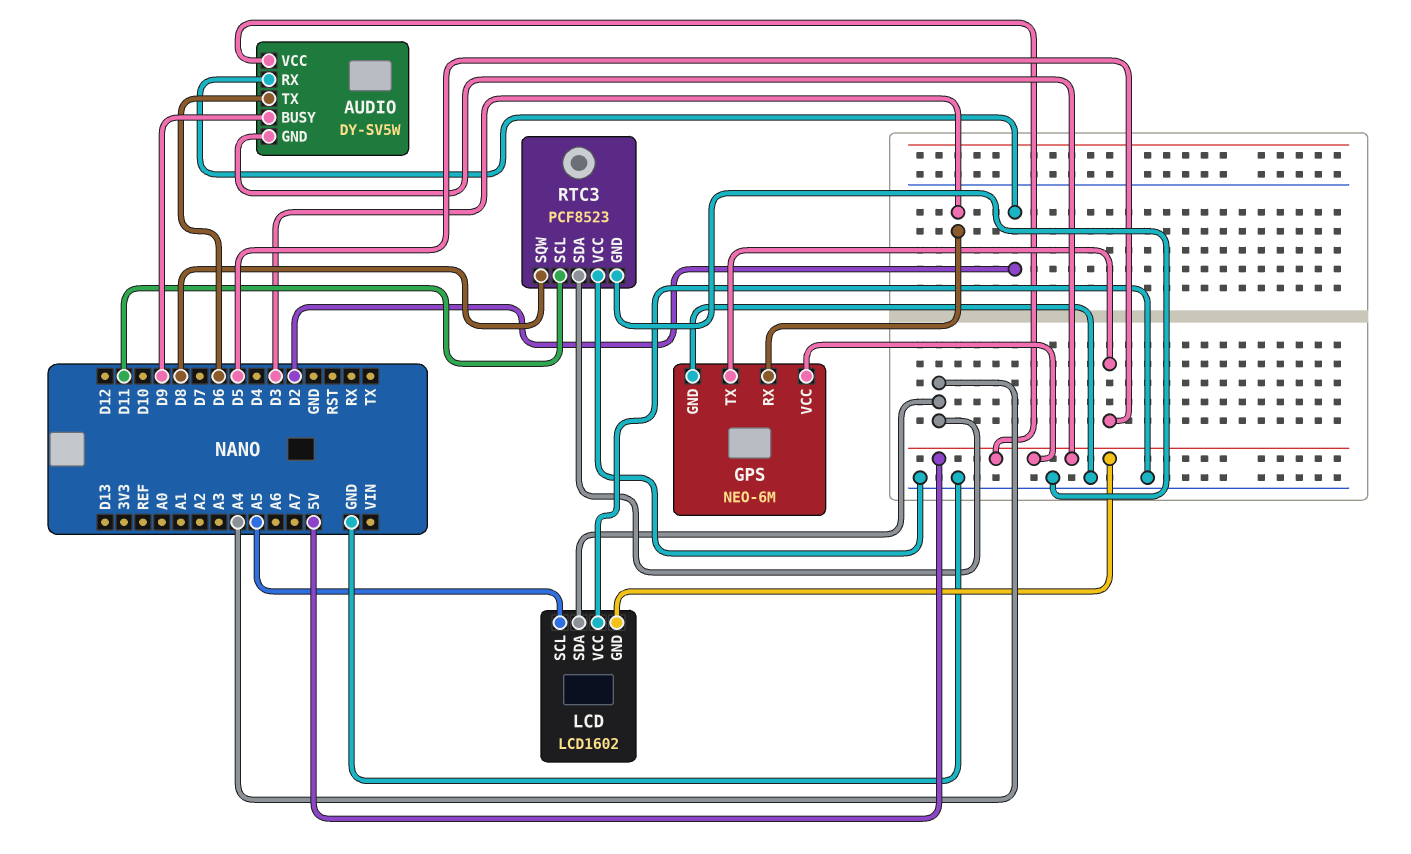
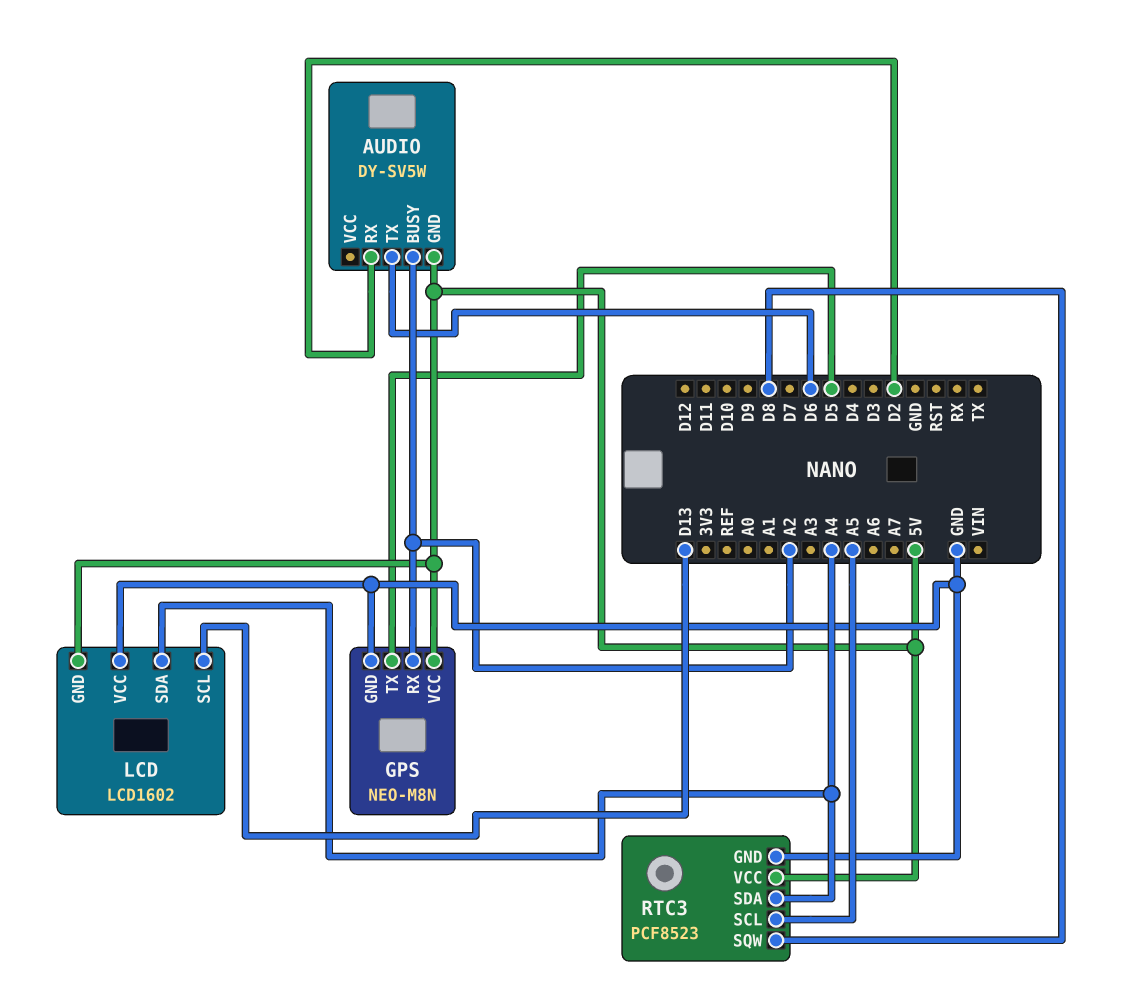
AUDIO pin BUSY: D9 -> A2
AUDIO pin VCC: 5V -> none
GPS: NEO-6M -> NEO-M8N
GPS pin RX: D3 -> A2
LCD pin SCL: A5 -> D13
RTC3 pin SCL: D11 -> A5
RTC3 pin VCC: GND -> 5V

